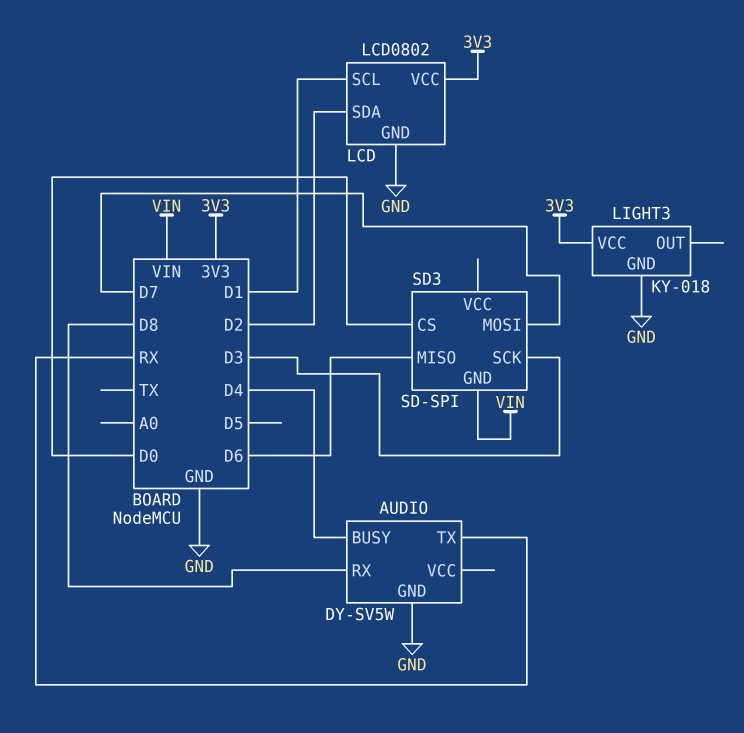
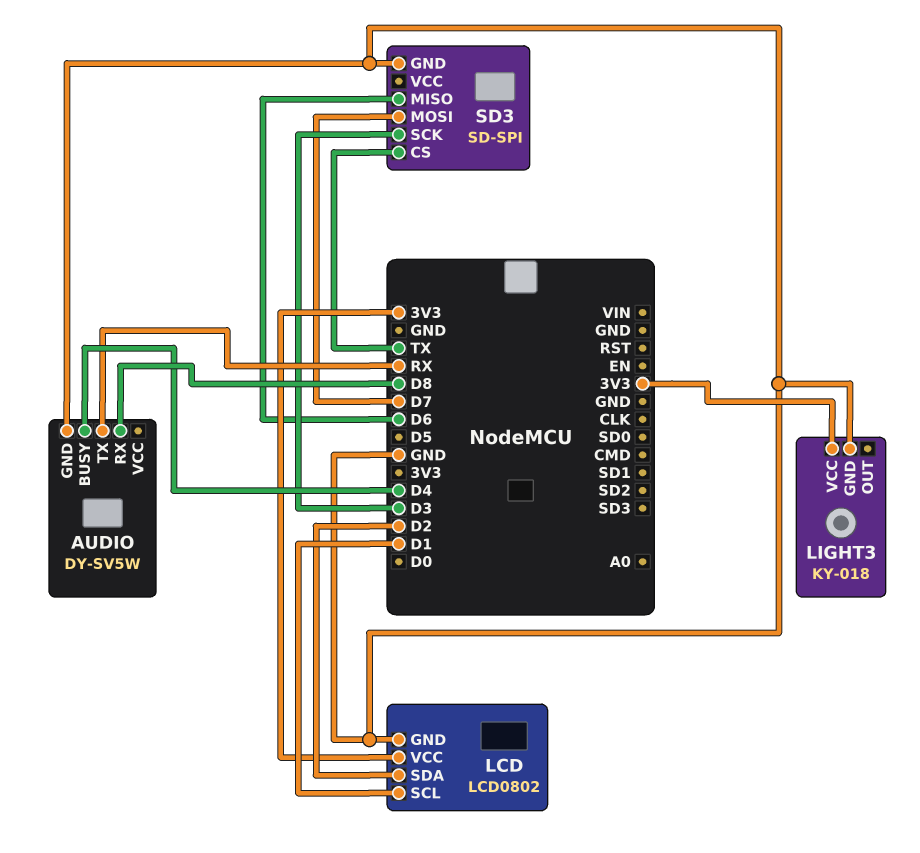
SD3 pin CS: D0 -> TX
SD3 pin GND: VIN -> GND

